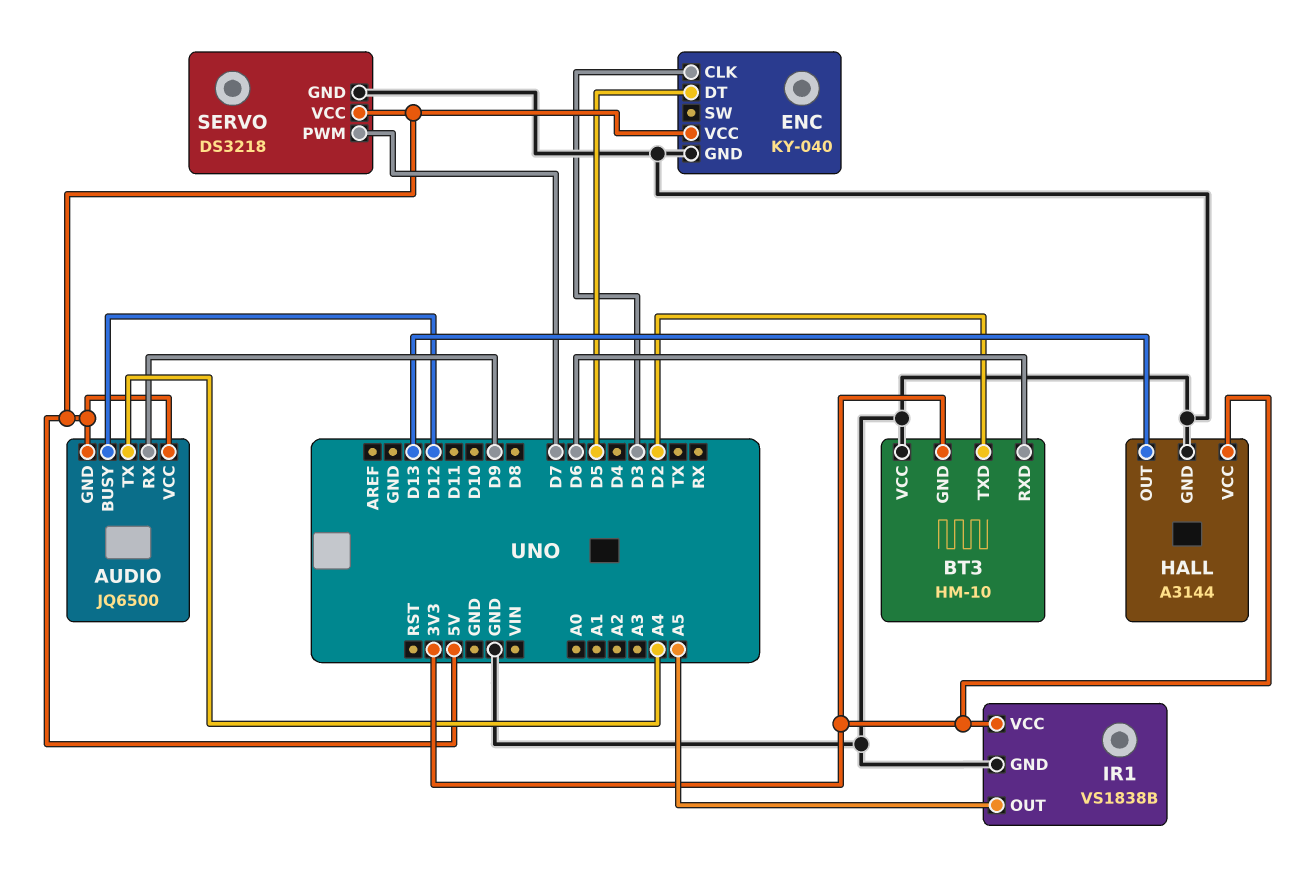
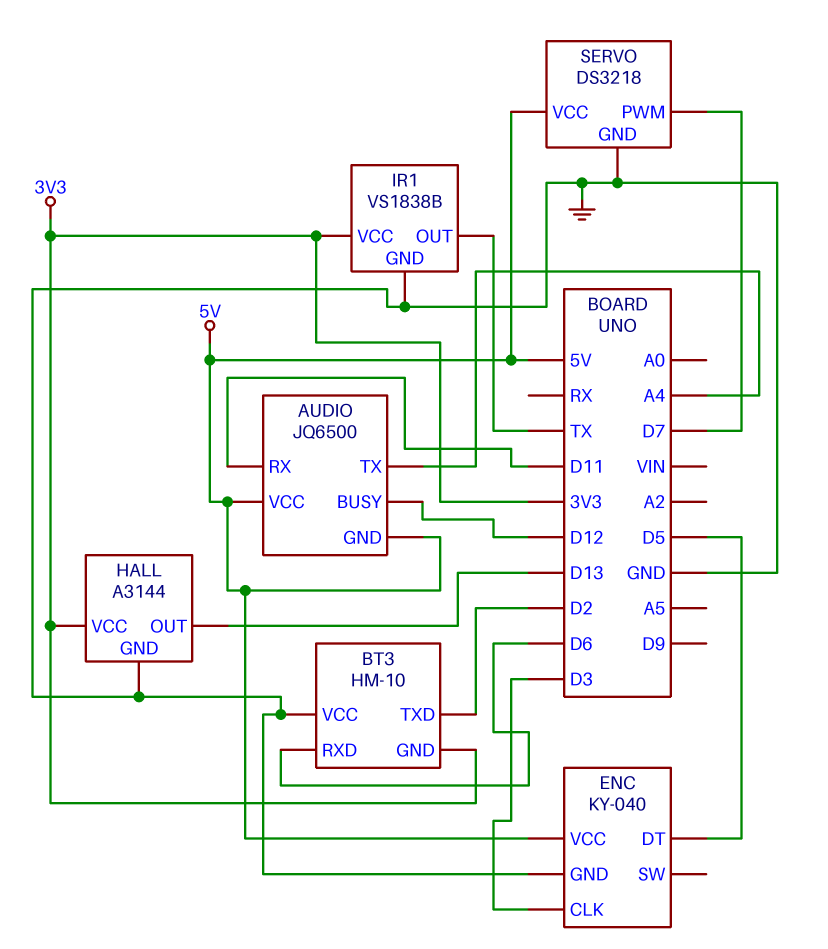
AUDIO pin RX: D9 -> D11
IR1 pin OUT: A5 -> TX

